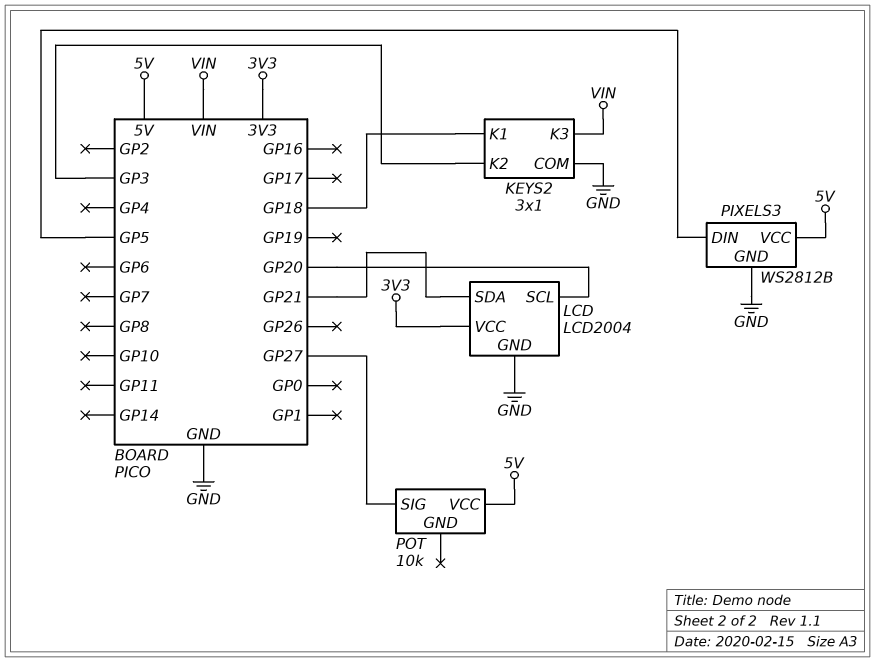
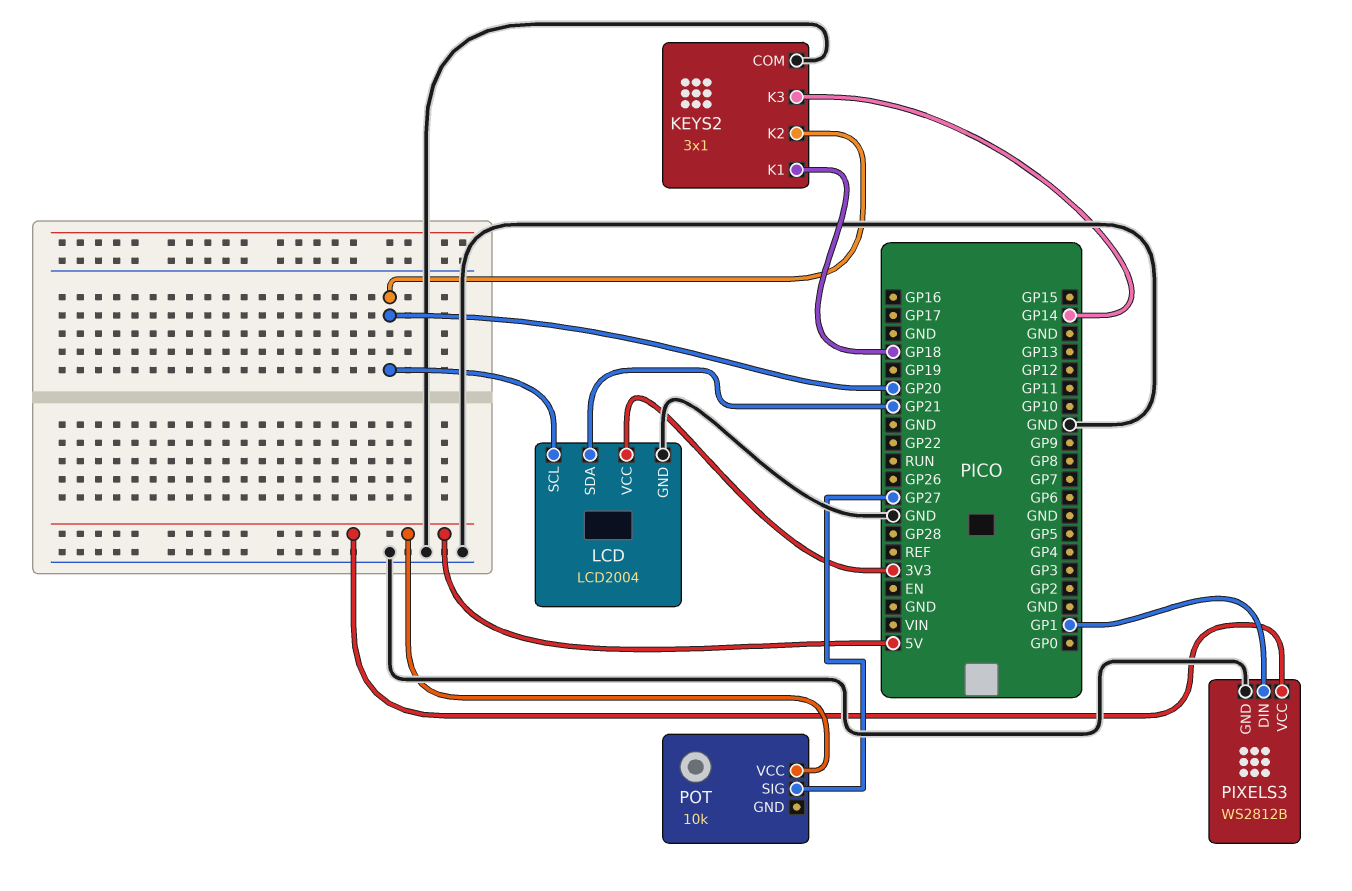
KEYS2 pin K2: GP3 -> GP20
KEYS2 pin K3: VIN -> GP14
PIXELS3 pin DIN: GP5 -> GP1

